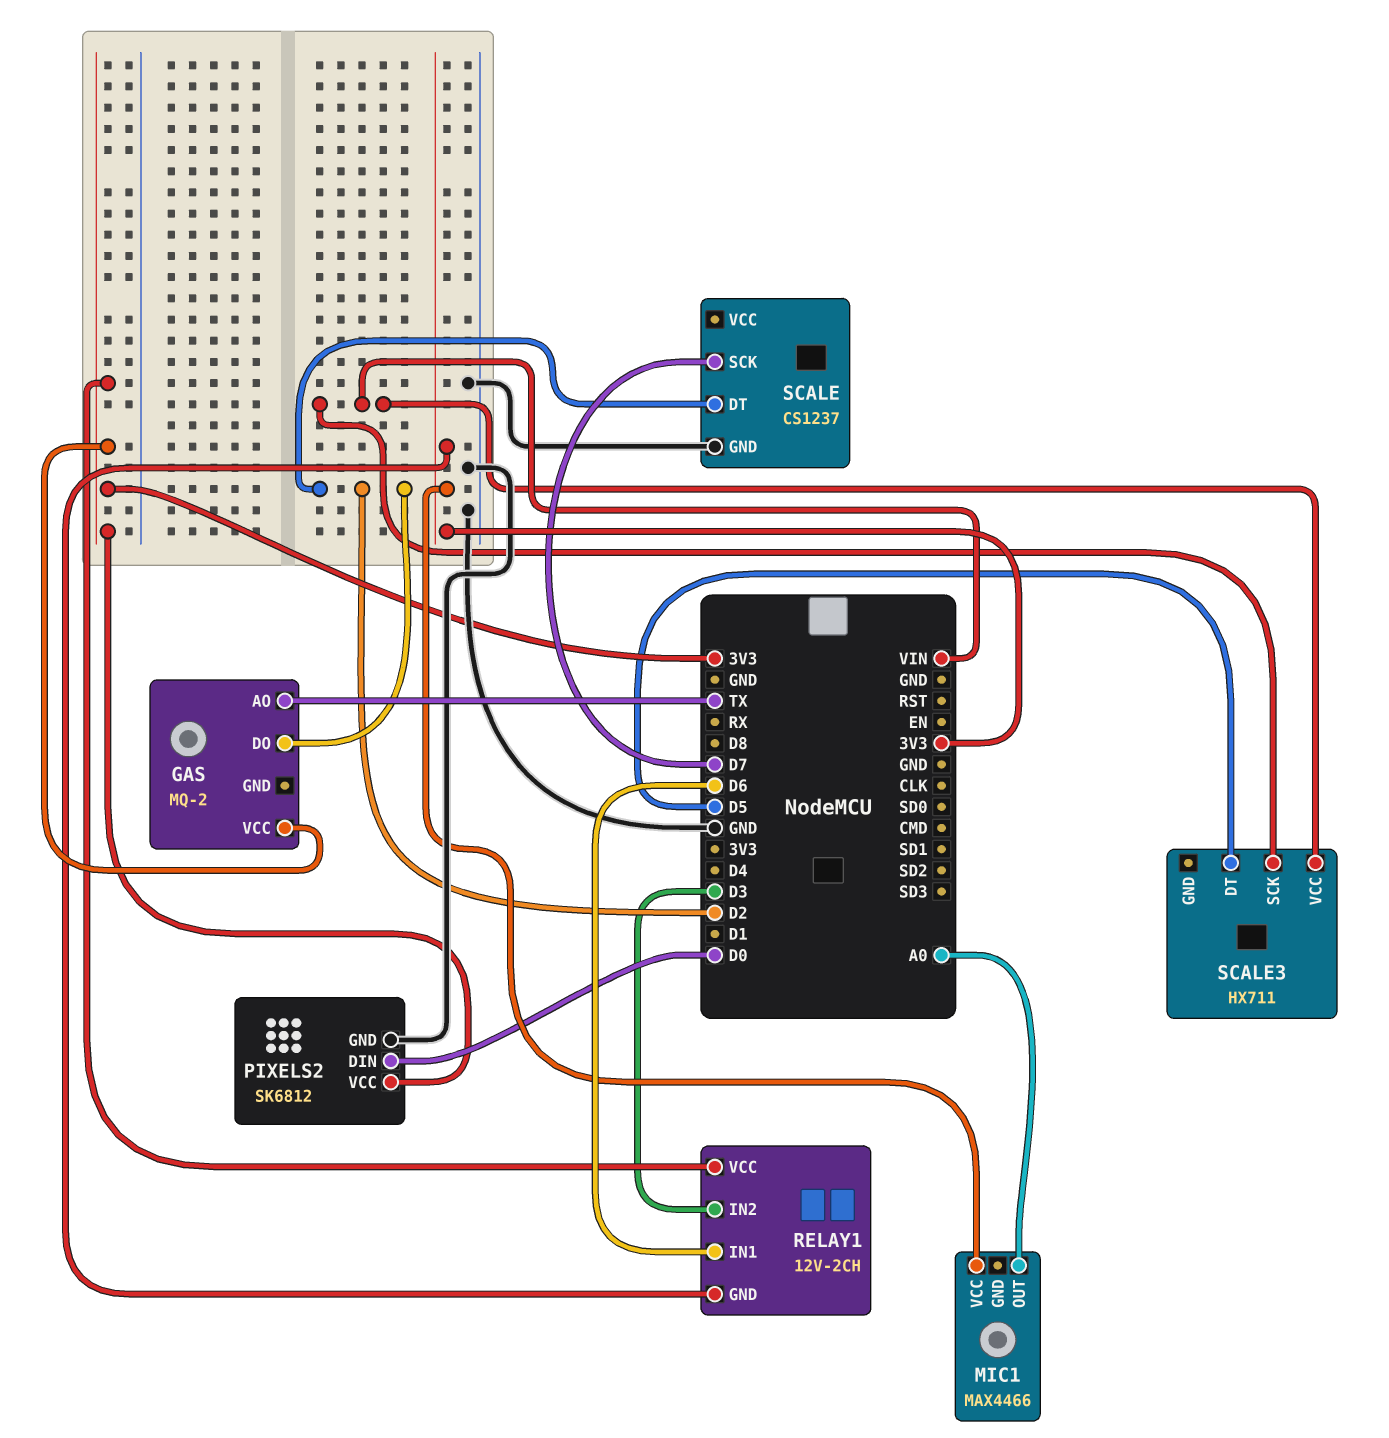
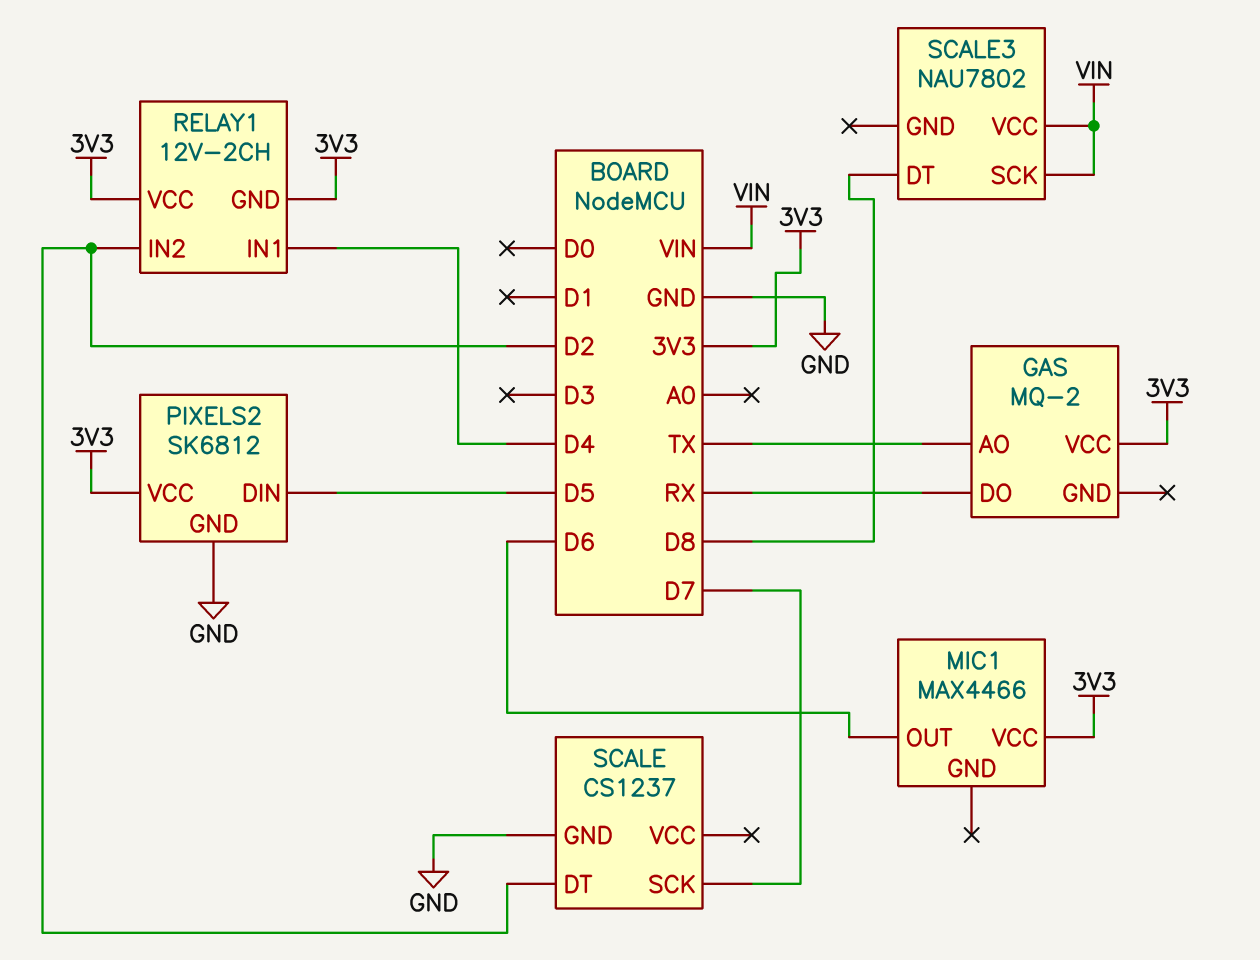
GAS pin DO: D2 -> RX
MIC1 pin OUT: A0 -> D6
PIXELS2 pin DIN: D0 -> D5
RELAY1 pin IN1: D6 -> D4
RELAY1 pin IN2: D3 -> D2
SCALE3: HX711 -> NAU7802
SCALE3 pin DT: D5 -> D8

